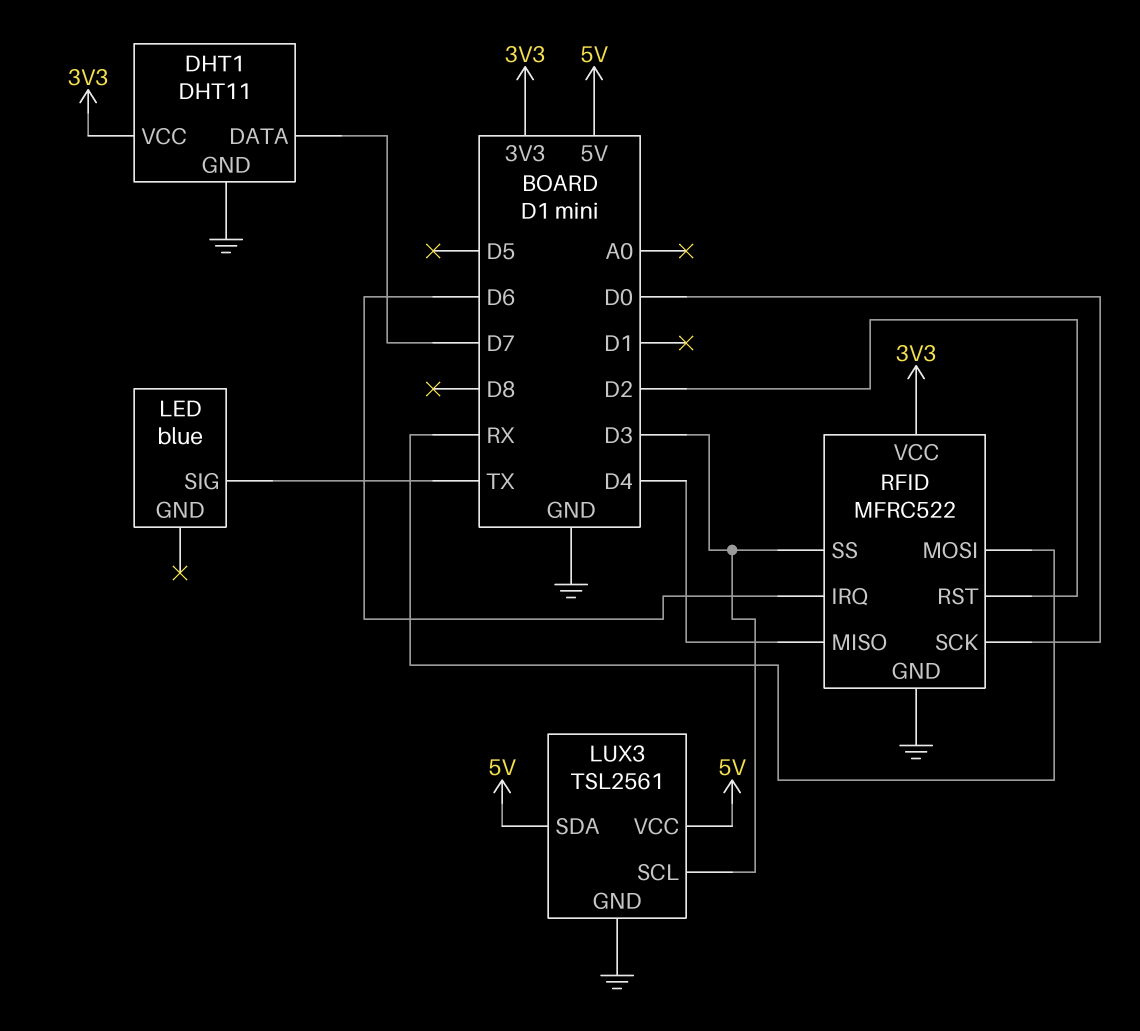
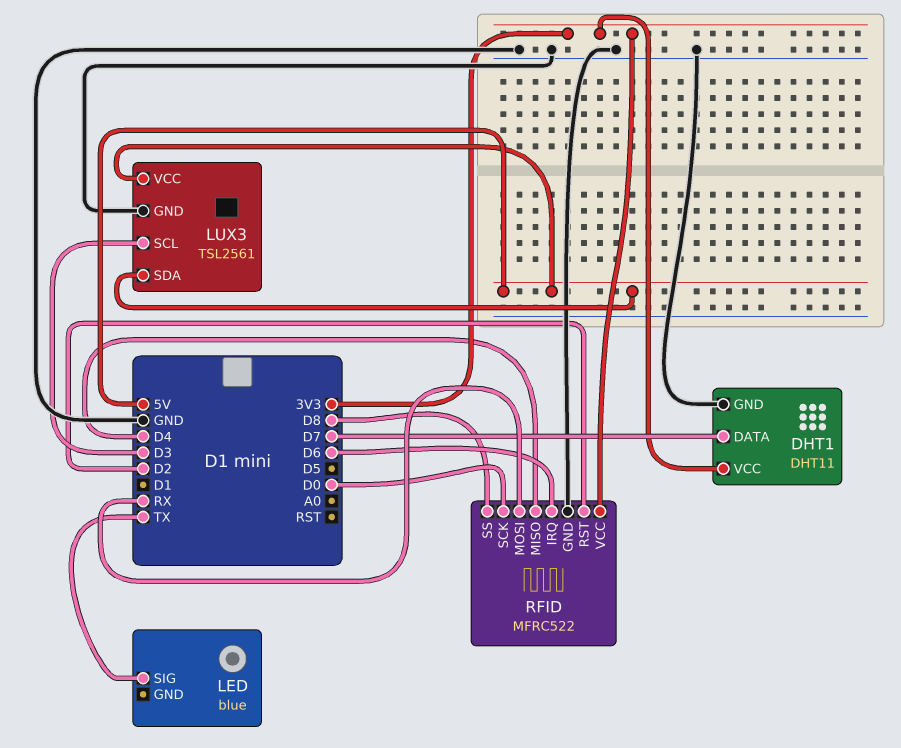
RFID pin SS: D3 -> D8

